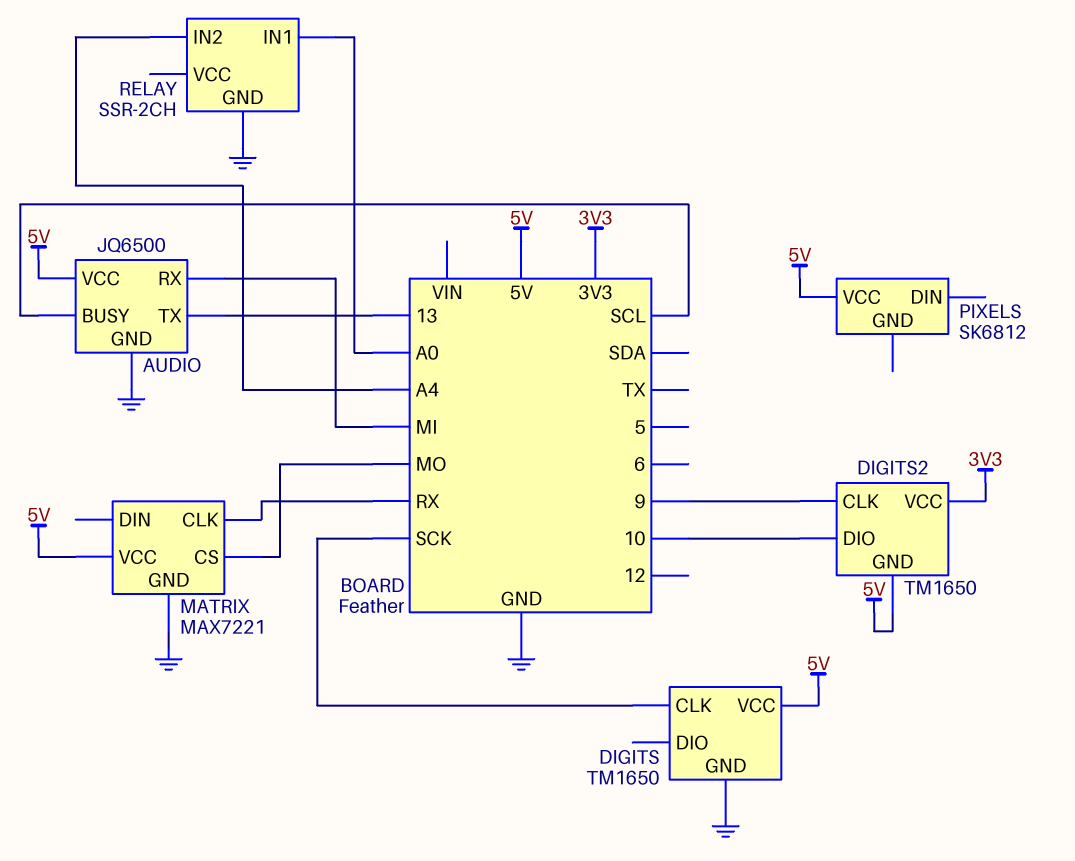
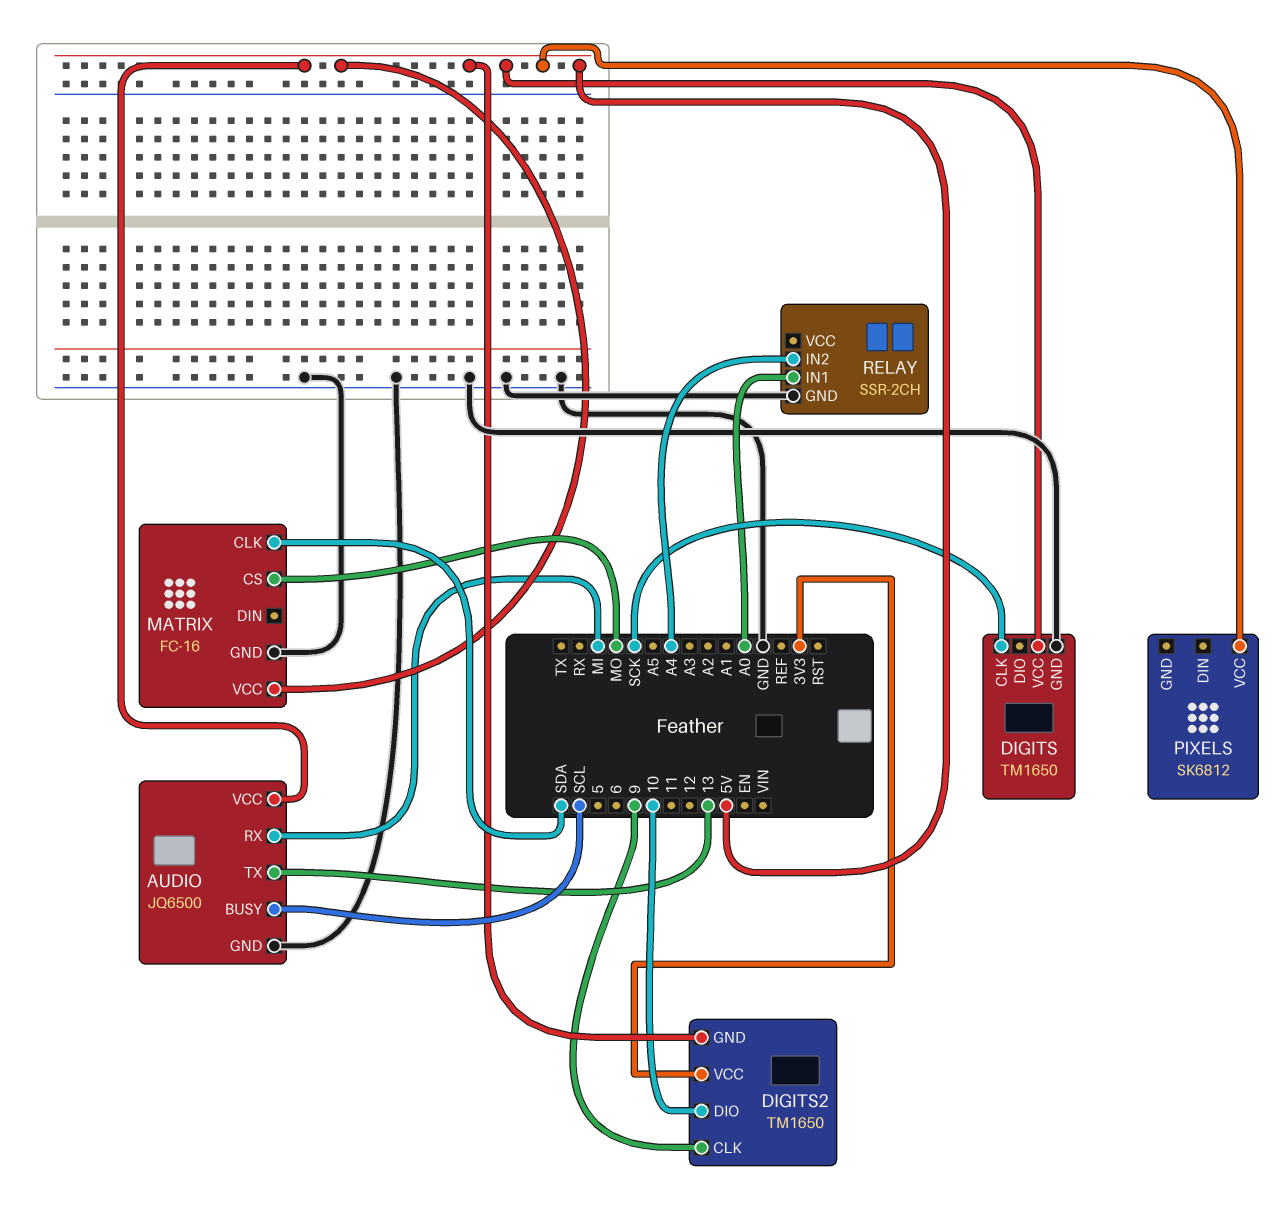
MATRIX: MAX7221 -> FC-16
MATRIX pin CLK: RX -> SDA

